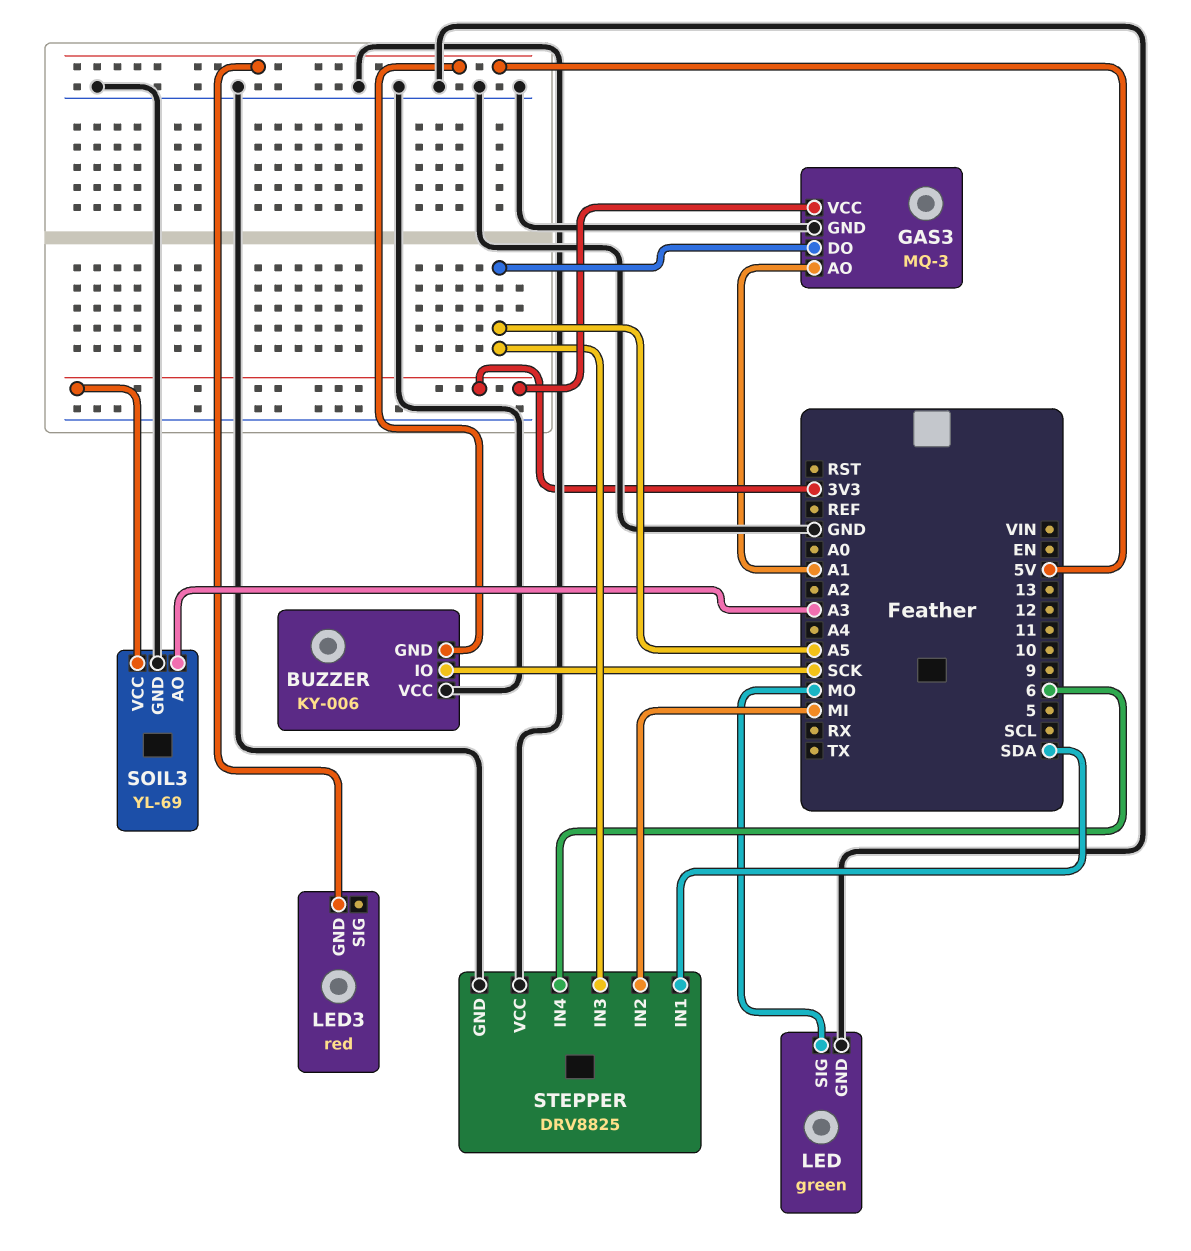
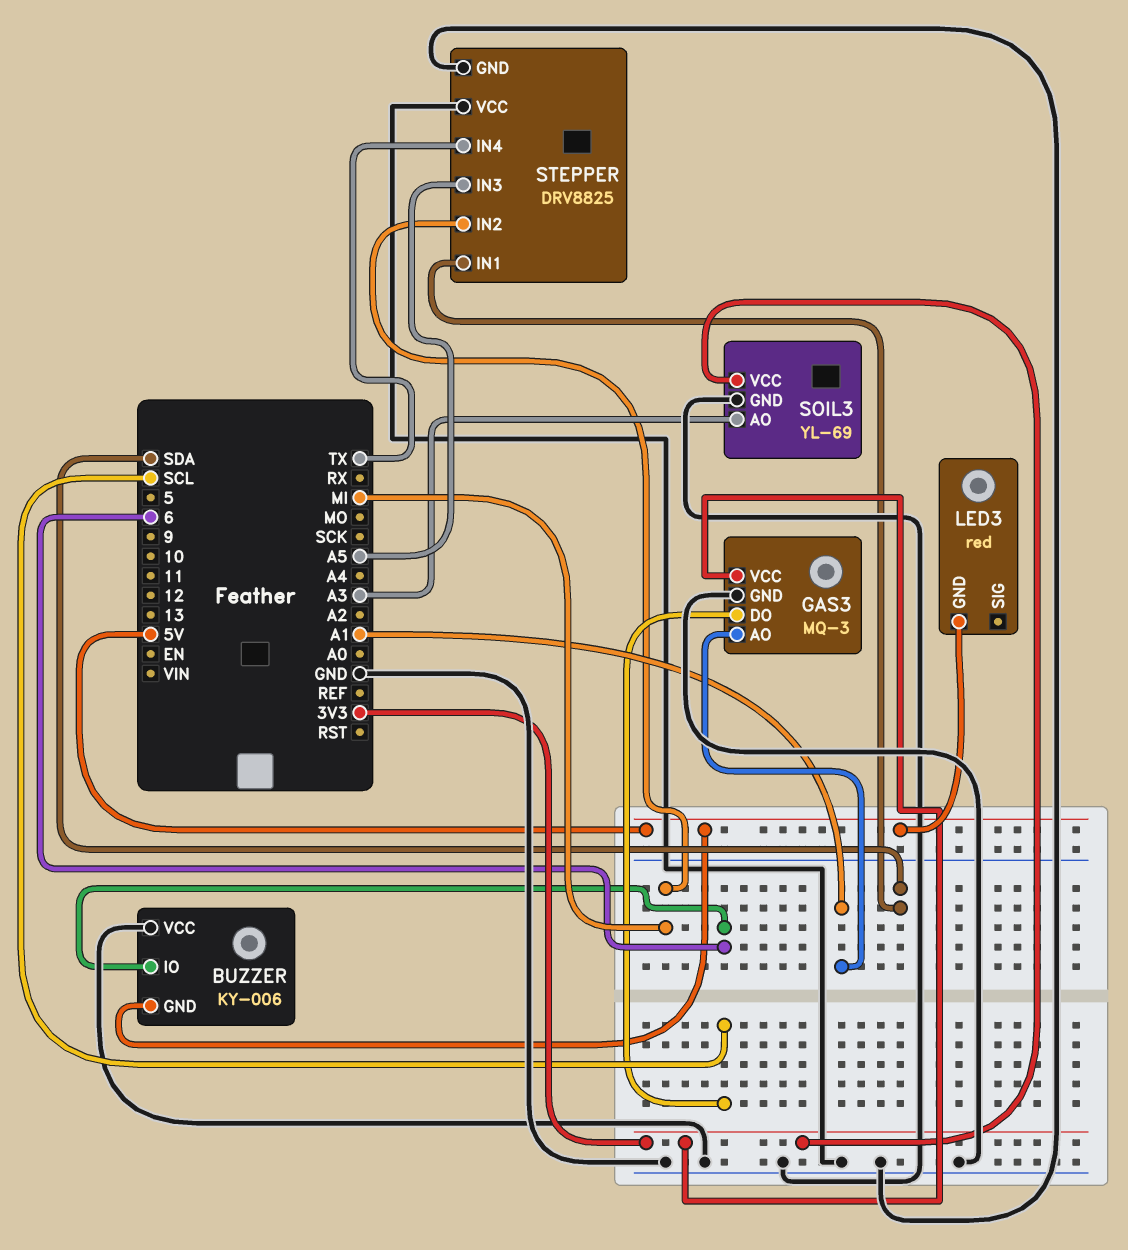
BUZZER pin IO: SCK -> 6
GAS3 pin DO: A5 -> SCL
LED: green -> none
LED pin GND: GND -> none
LED pin SIG: MO -> none
STEPPER pin IN4: 6 -> TX

